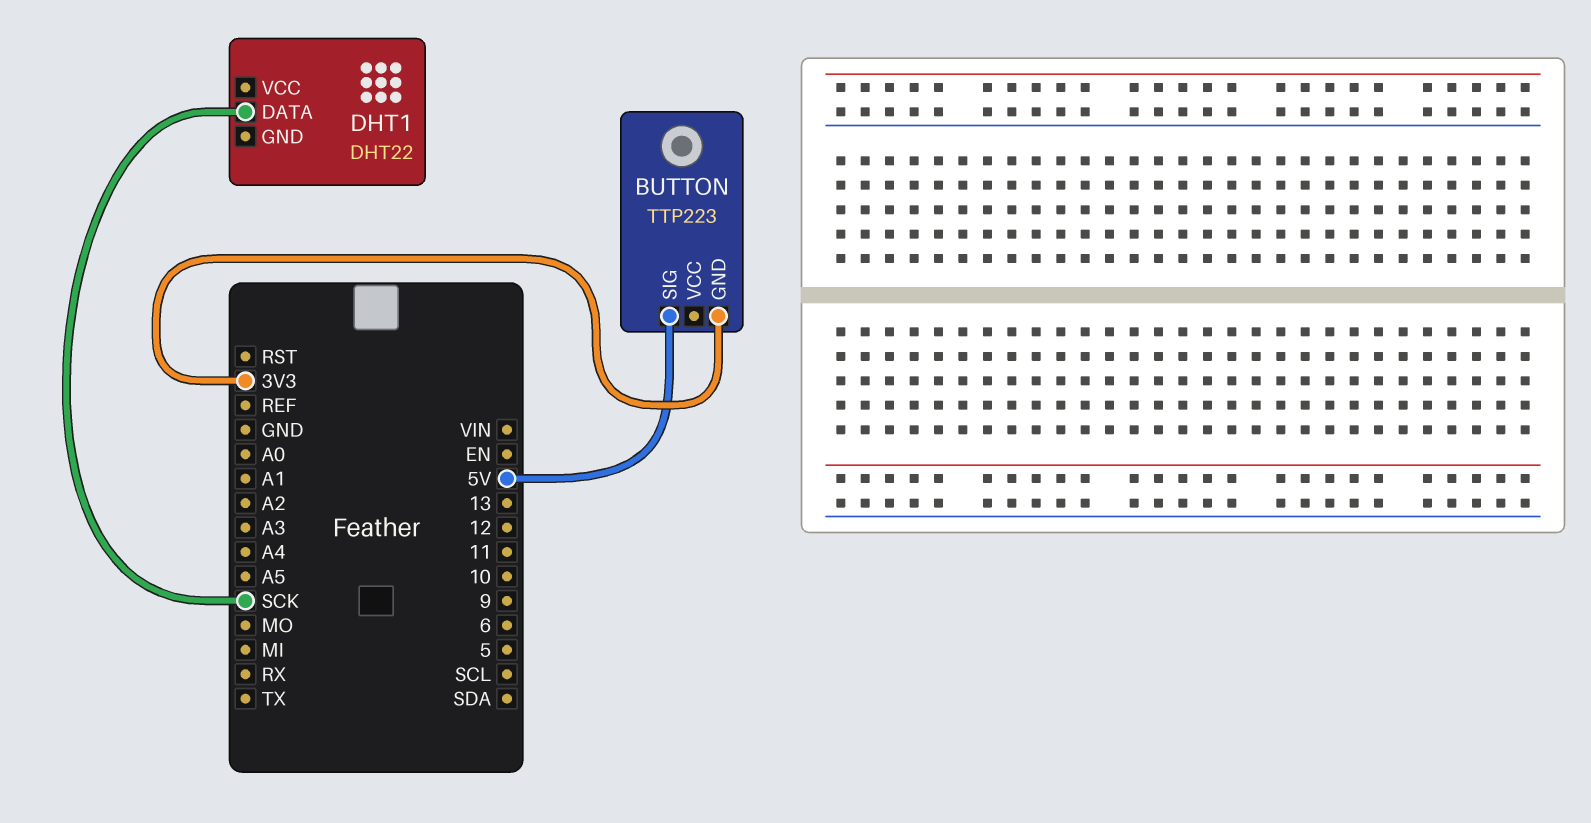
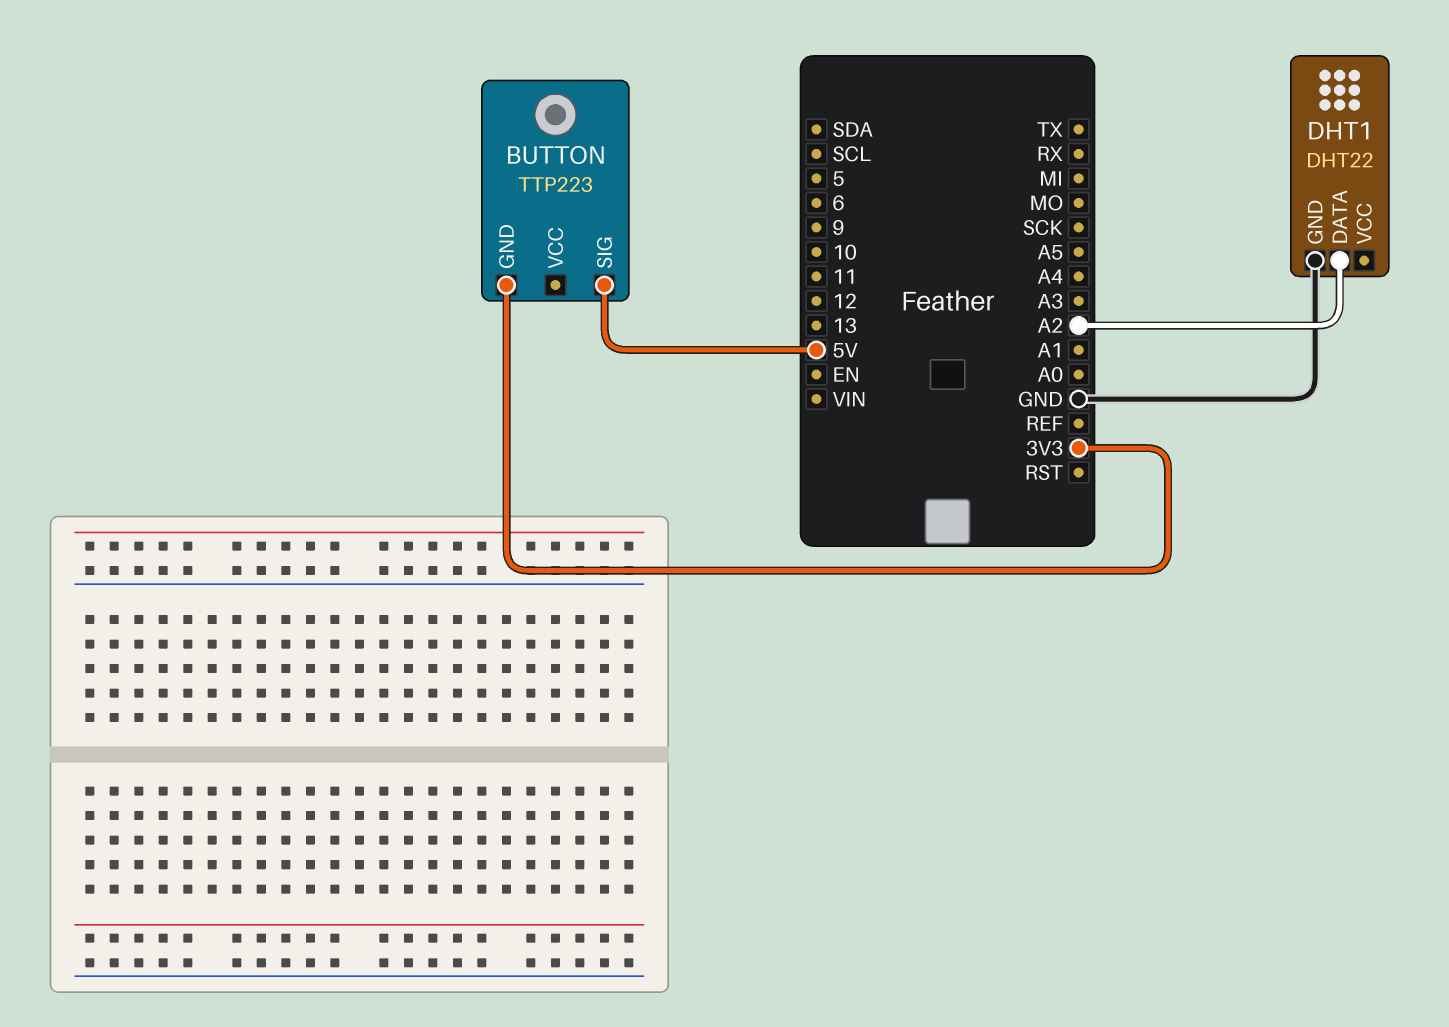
DHT1 pin DATA: SCK -> A2
DHT1 pin GND: none -> GND

